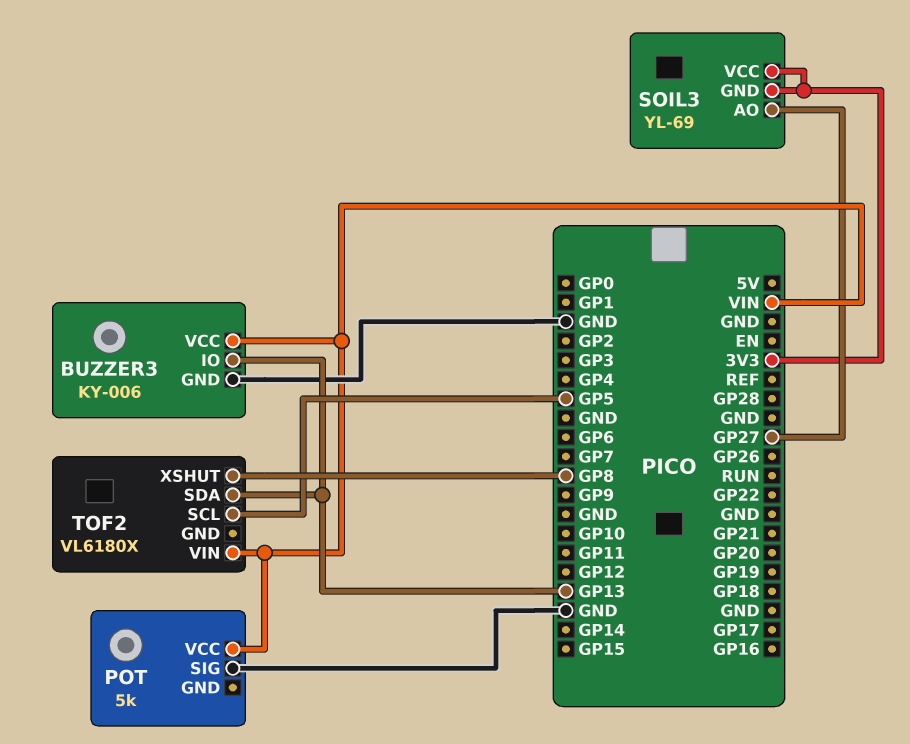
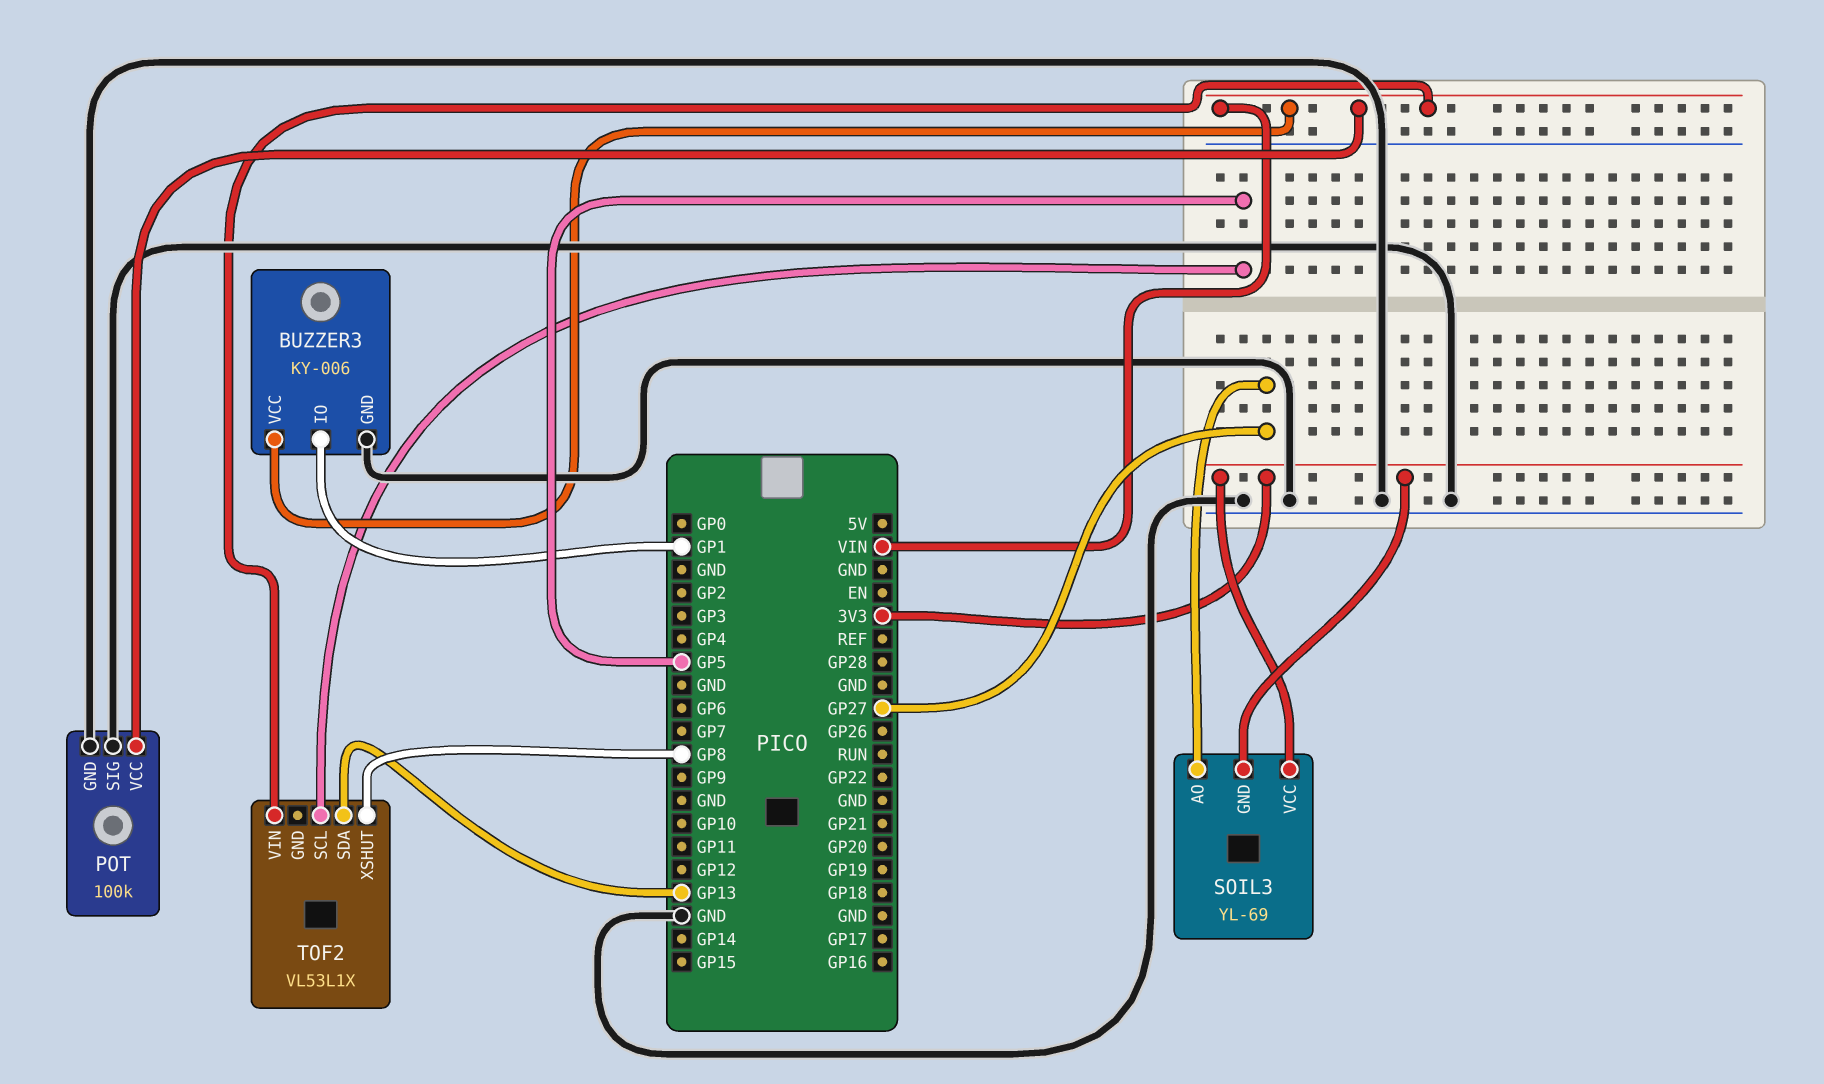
BUZZER3 pin IO: GP13 -> GP1
POT: 5k -> 100k
POT pin GND: none -> GND
TOF2: VL6180X -> VL53L1X

